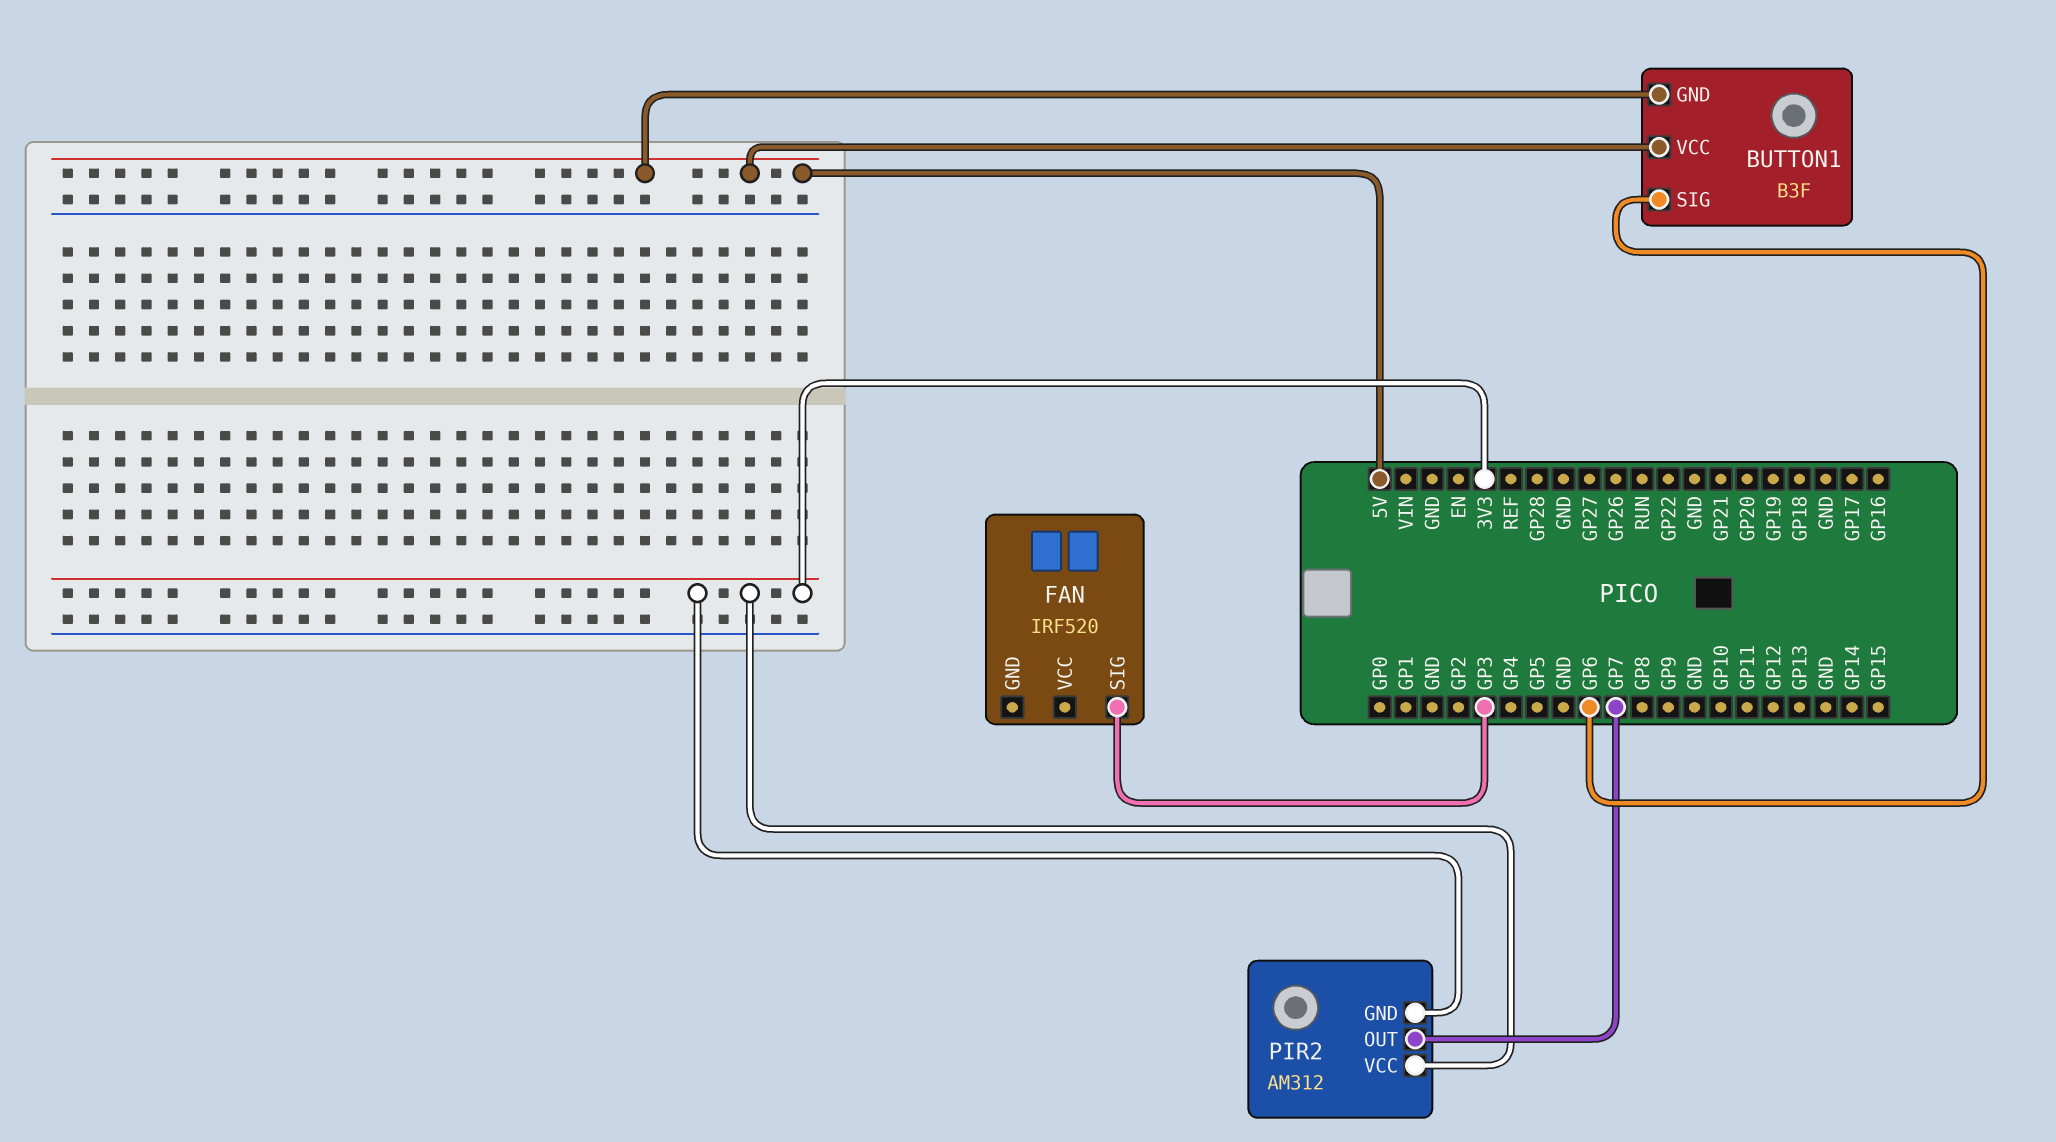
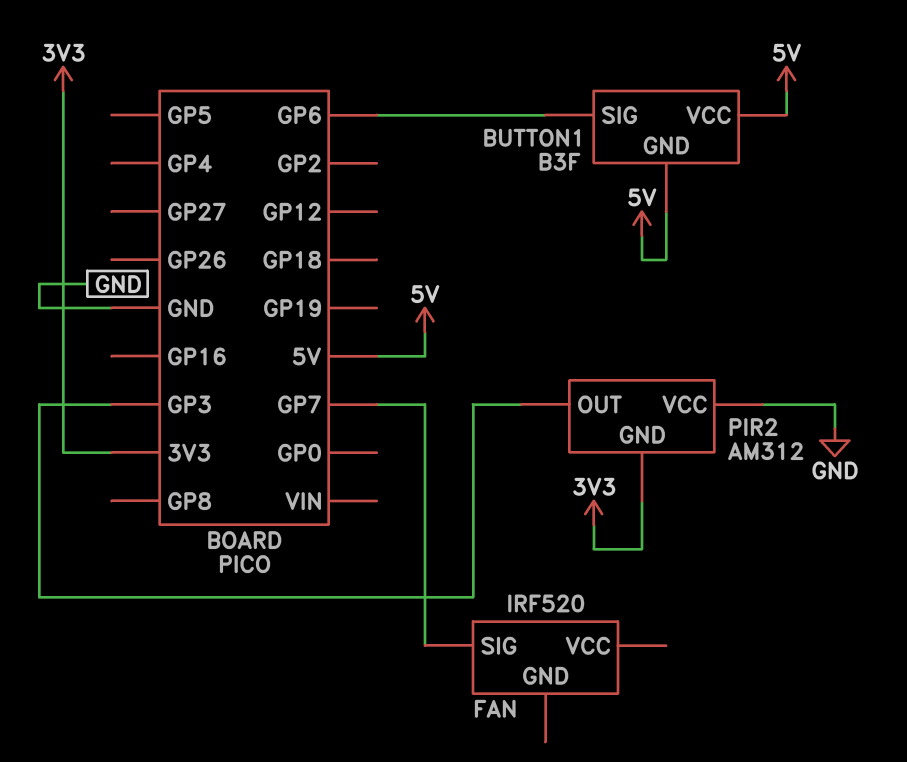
FAN pin SIG: GP3 -> GP7
PIR2 pin OUT: GP7 -> GP3
PIR2 pin VCC: 3V3 -> GND

